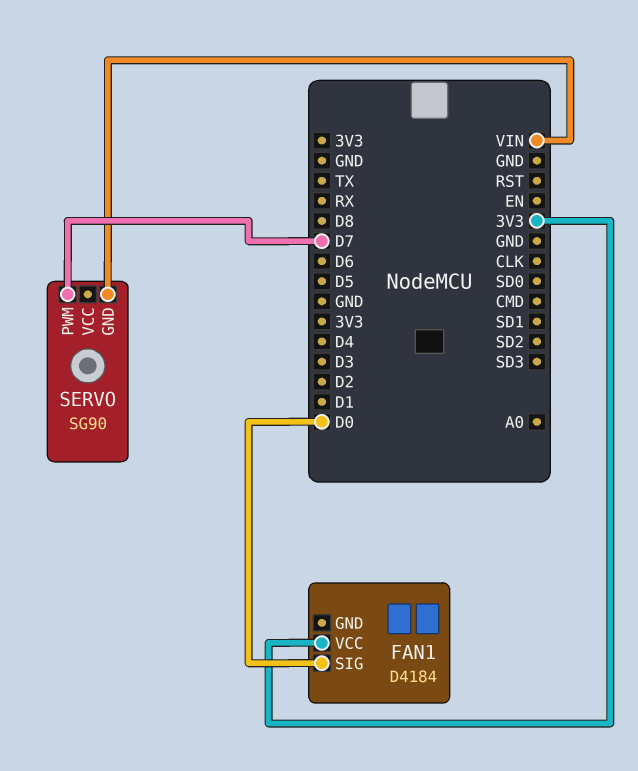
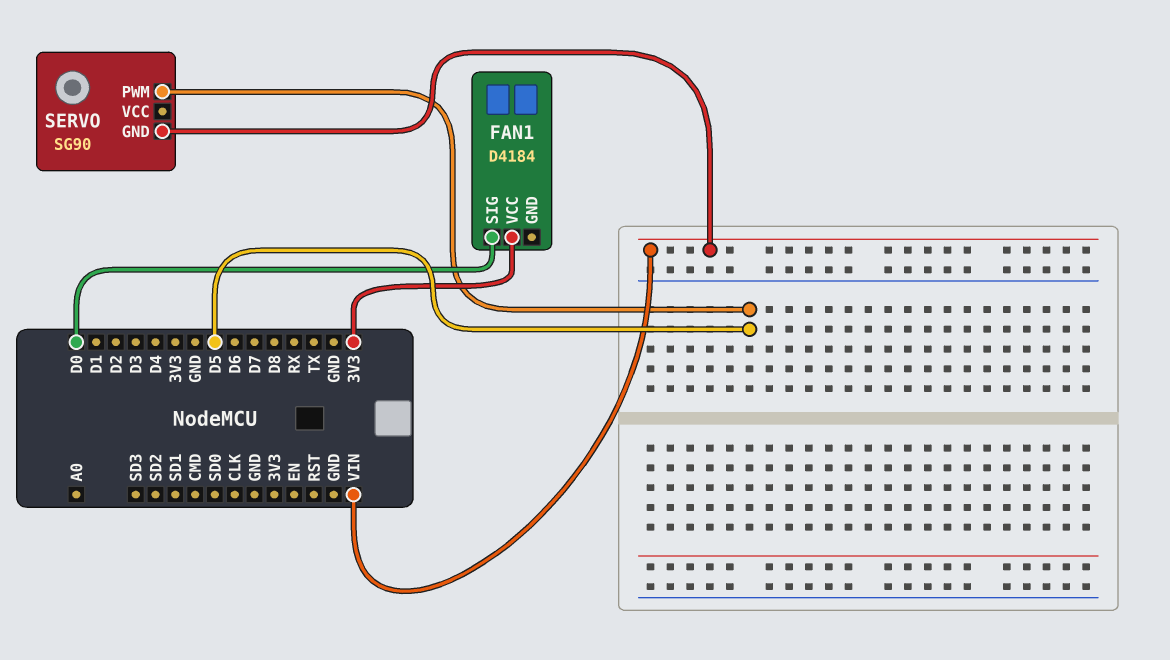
SERVO pin PWM: D7 -> D5

